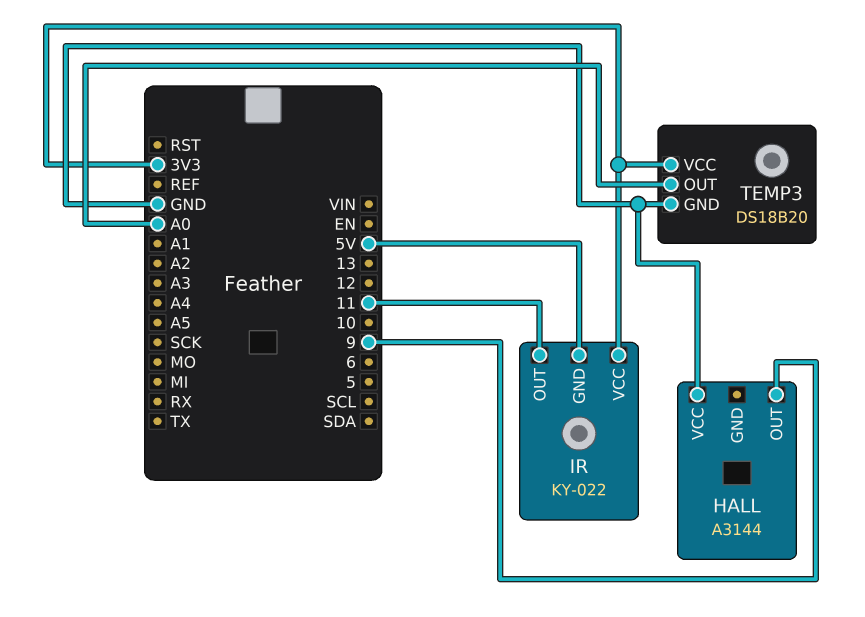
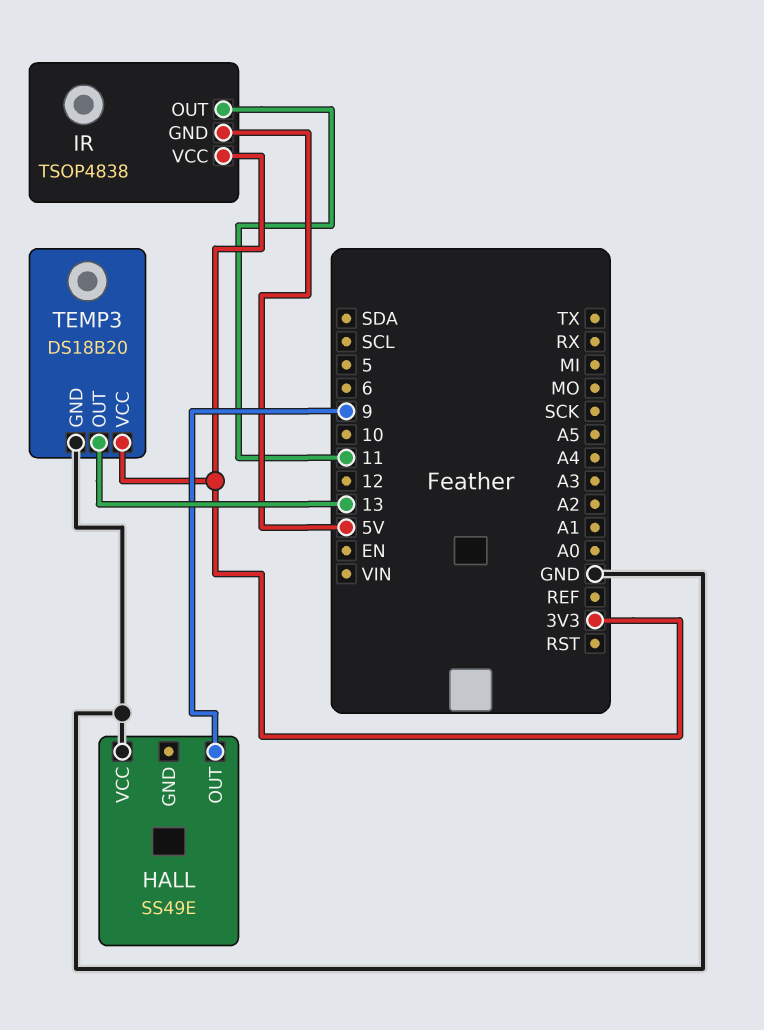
HALL: A3144 -> SS49E
IR: KY-022 -> TSOP4838
TEMP3 pin OUT: A0 -> 13

